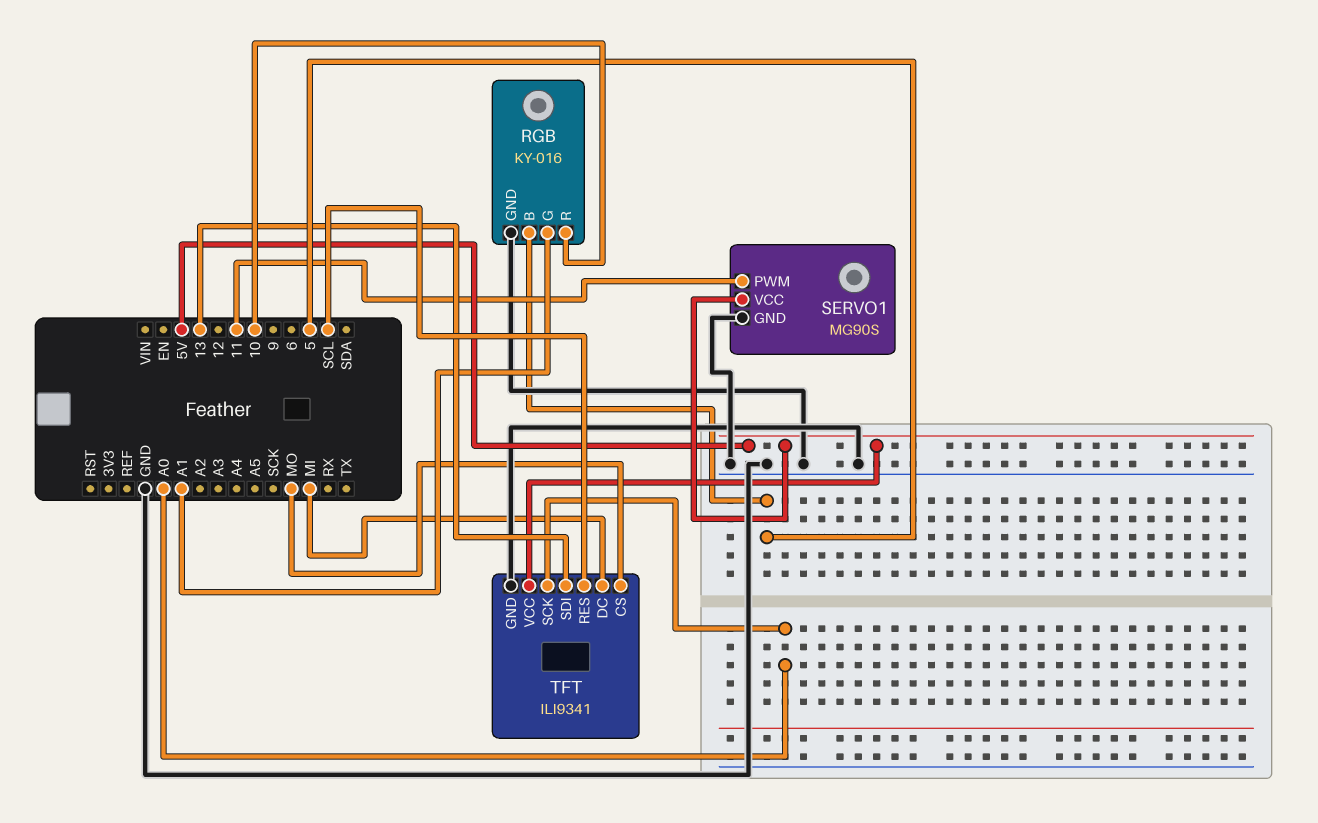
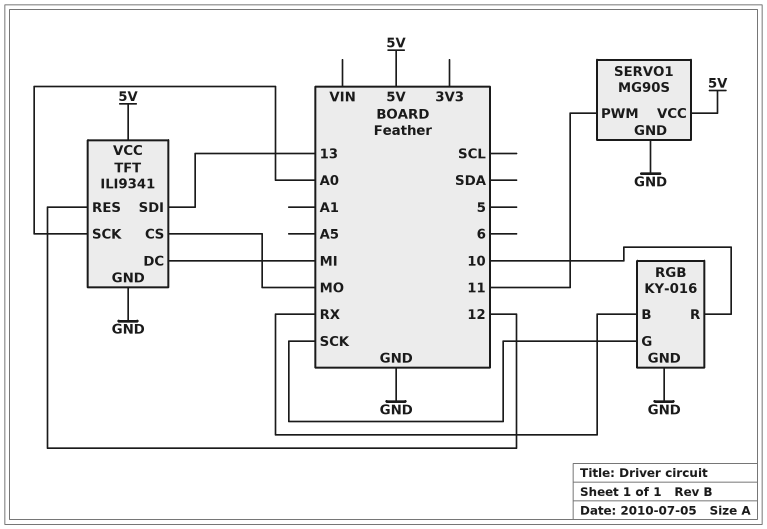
RGB pin B: 5 -> RX
RGB pin G: A1 -> SCK
TFT pin RES: SCL -> 12

